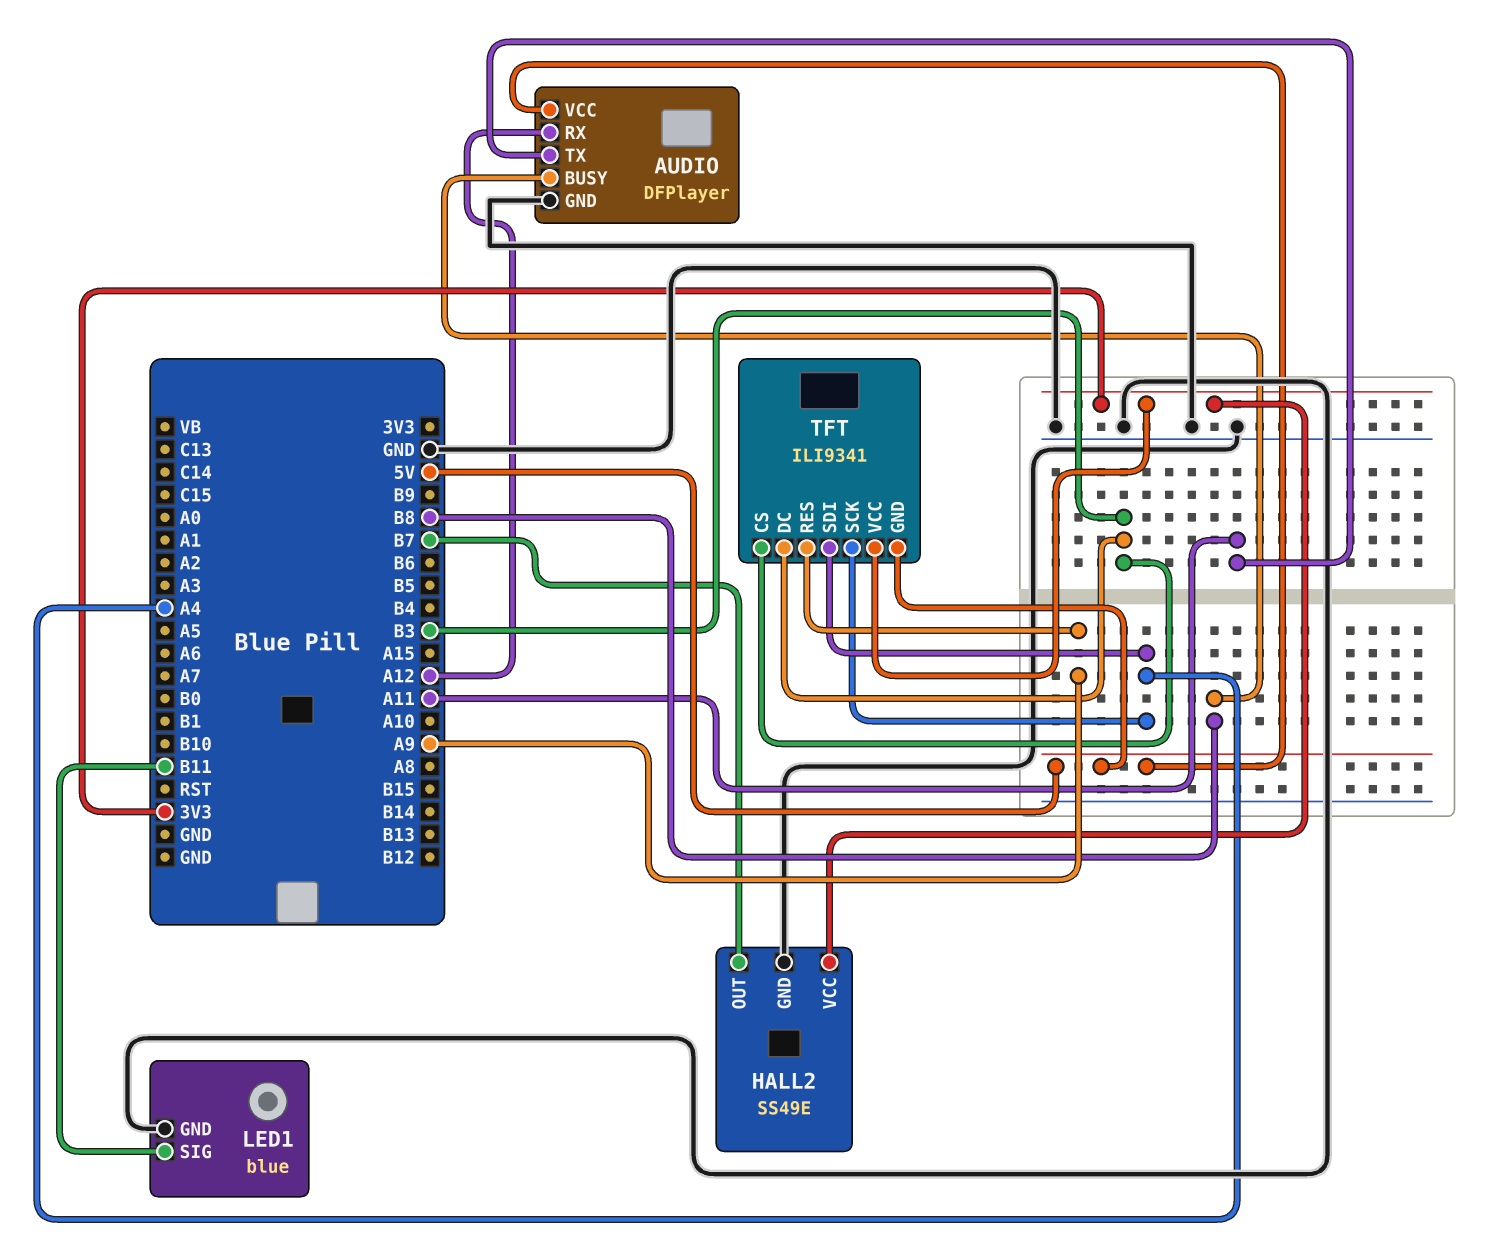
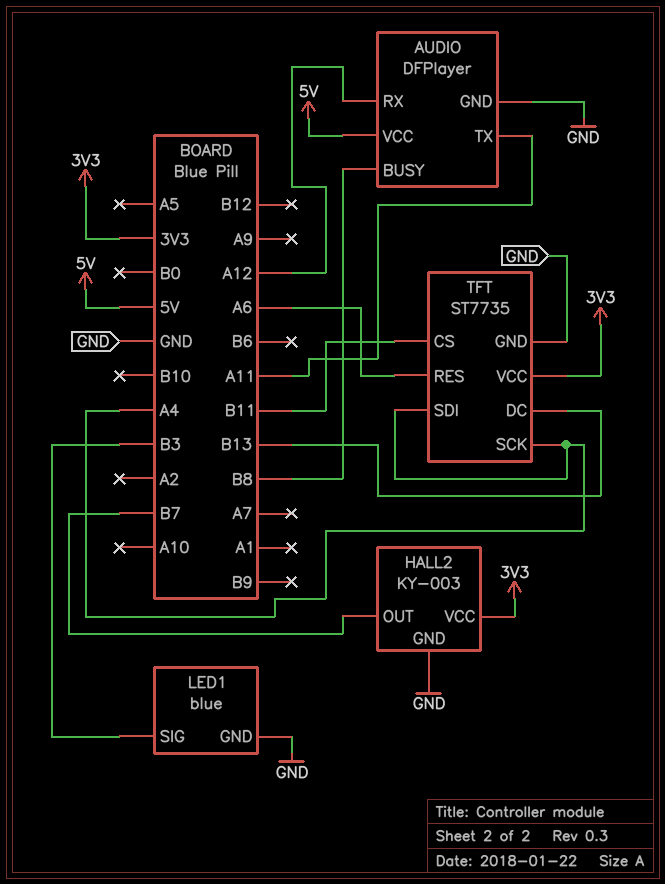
HALL2: SS49E -> KY-003
LED1 pin SIG: B11 -> B3
TFT: ILI9341 -> ST7735
TFT pin CS: B3 -> B11
TFT pin DC: B3 -> B13
TFT pin GND: 5V -> GND
TFT pin RES: A9 -> A6

